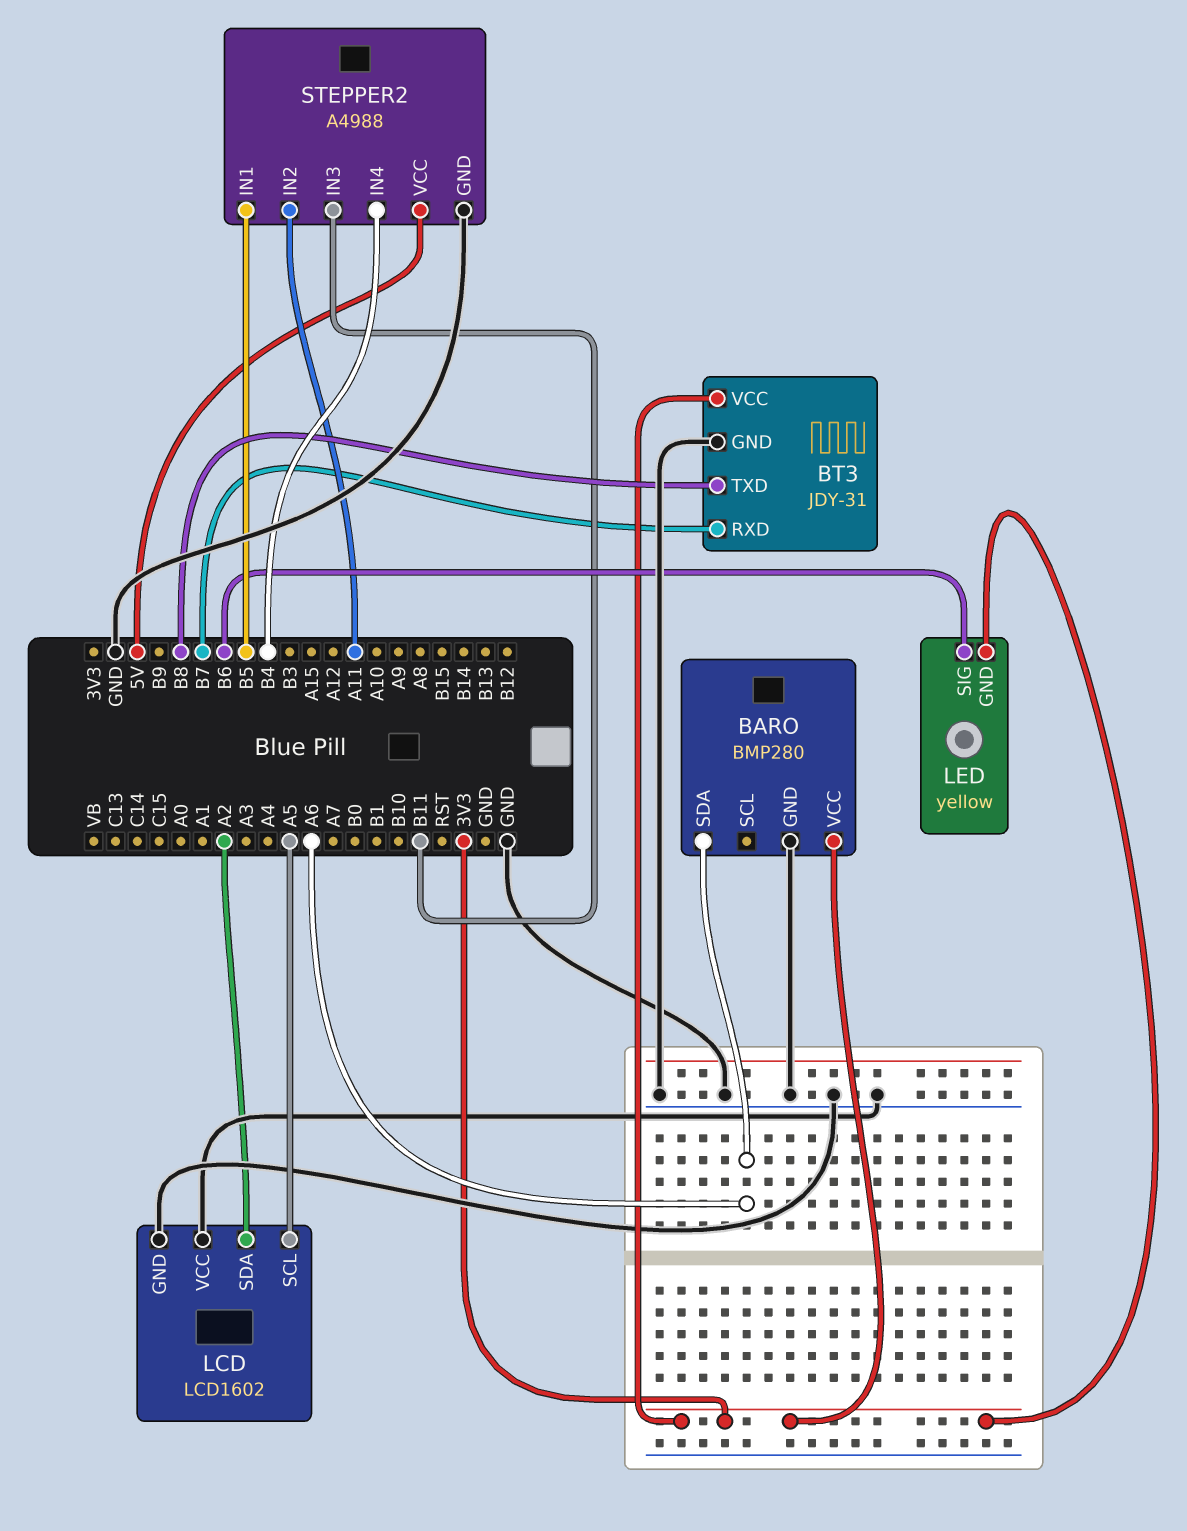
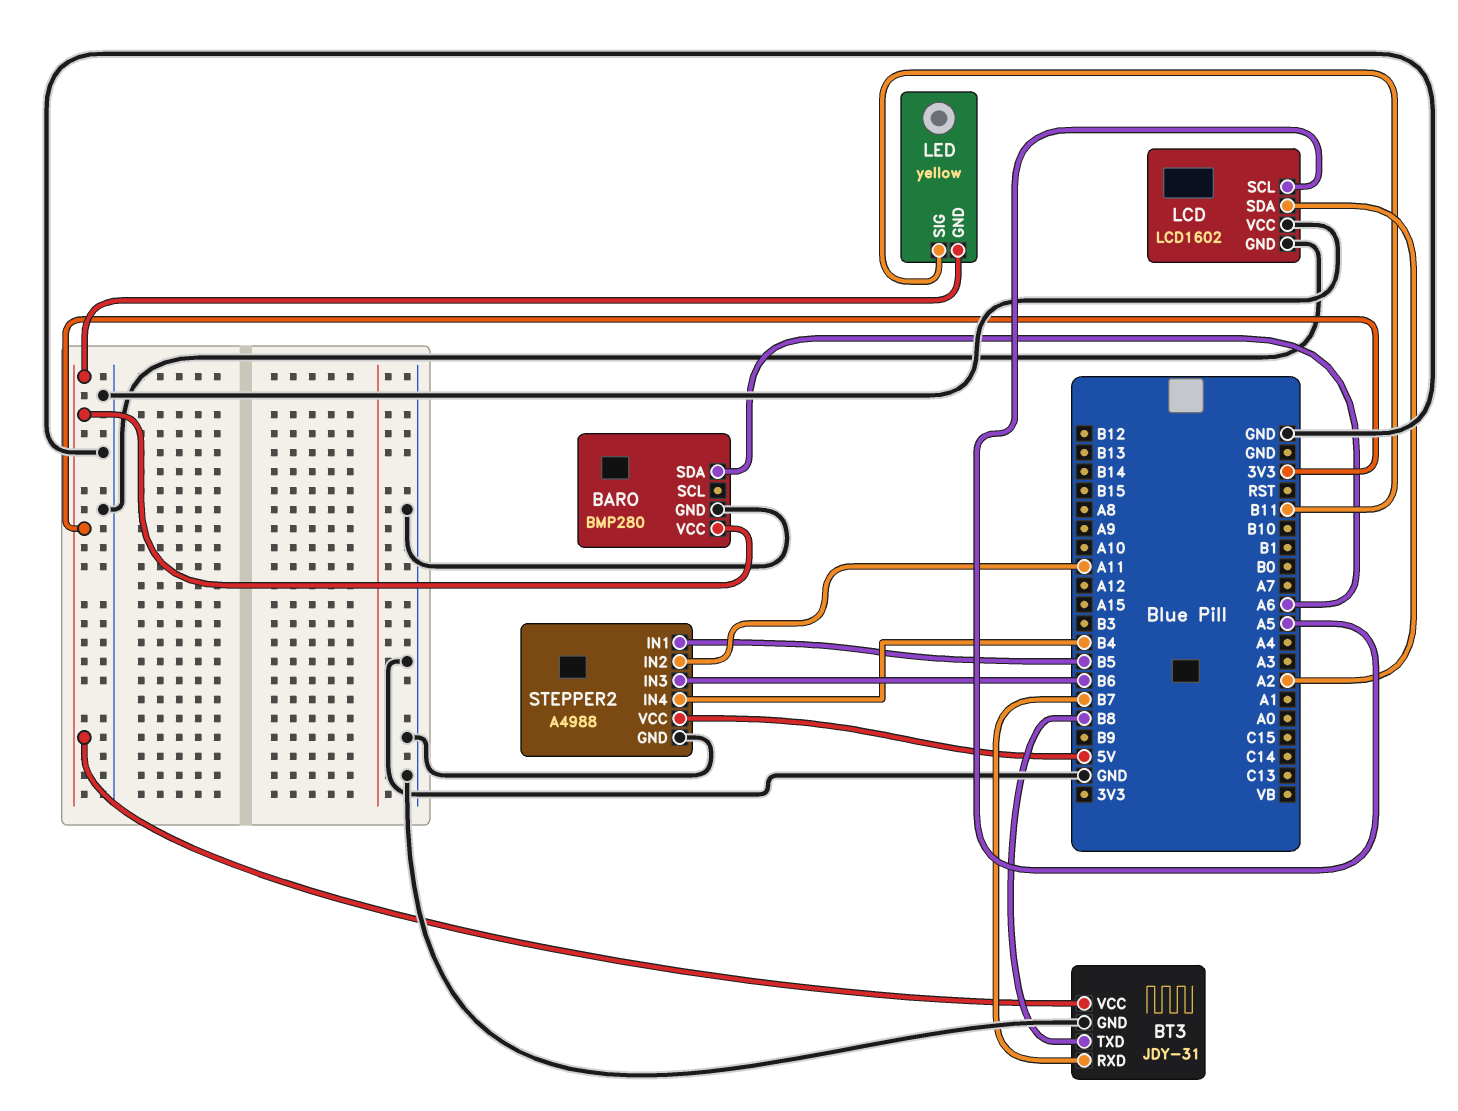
LED pin SIG: B6 -> B11
STEPPER2 pin IN3: B11 -> B6

